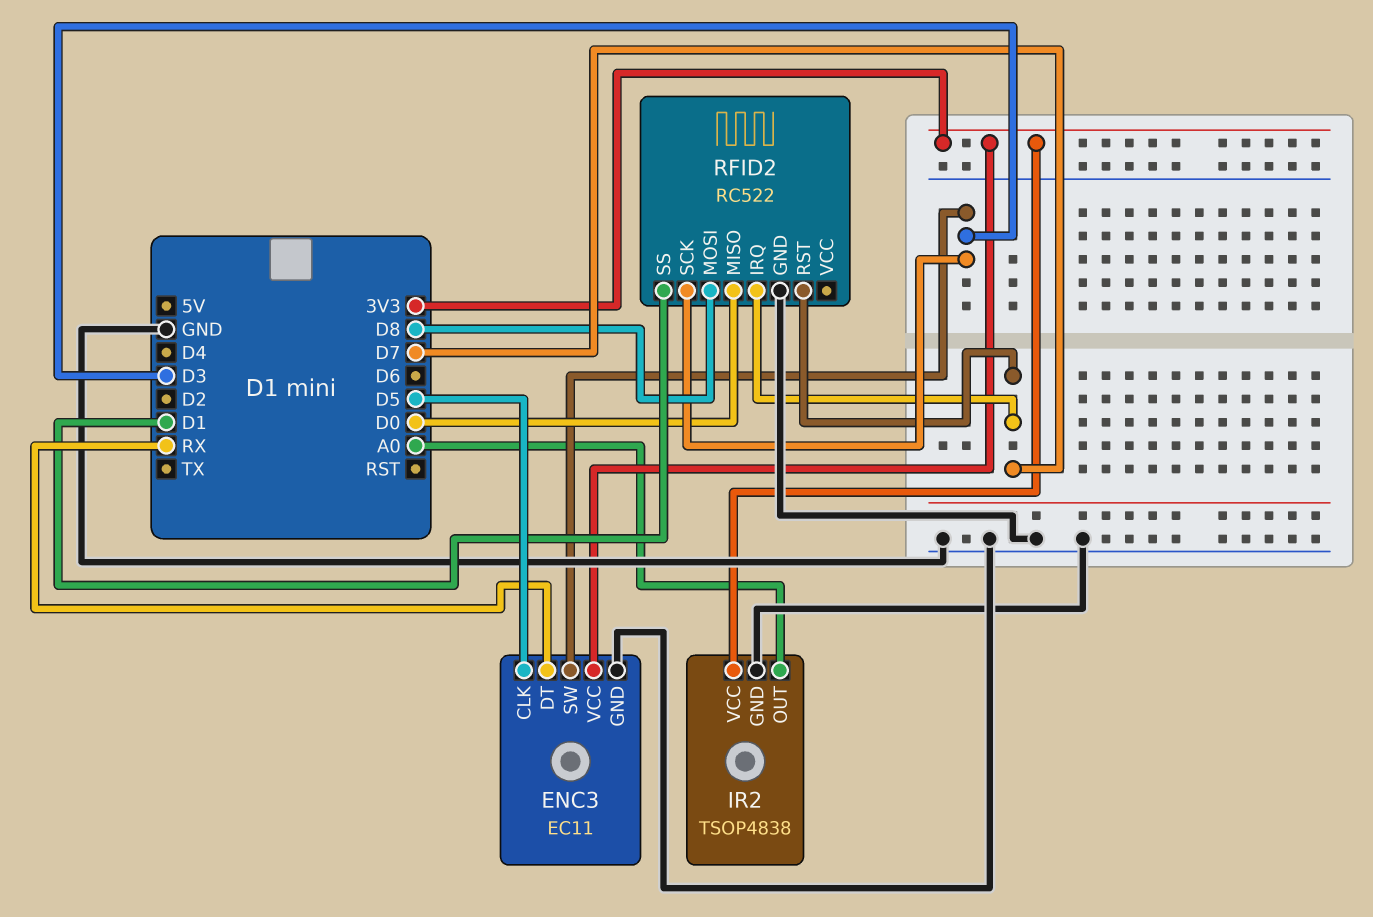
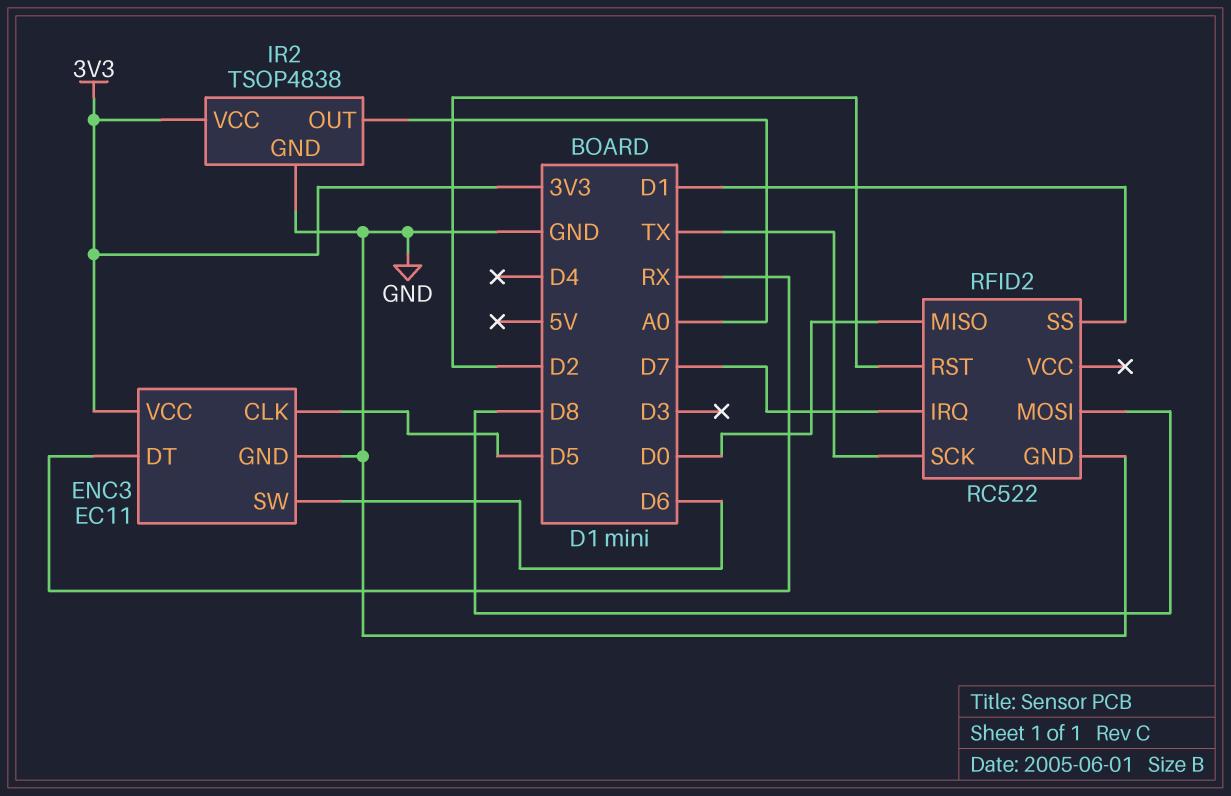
ENC3 pin SW: D3 -> D6
RFID2 pin RST: D7 -> D2
RFID2 pin SCK: D3 -> TX

